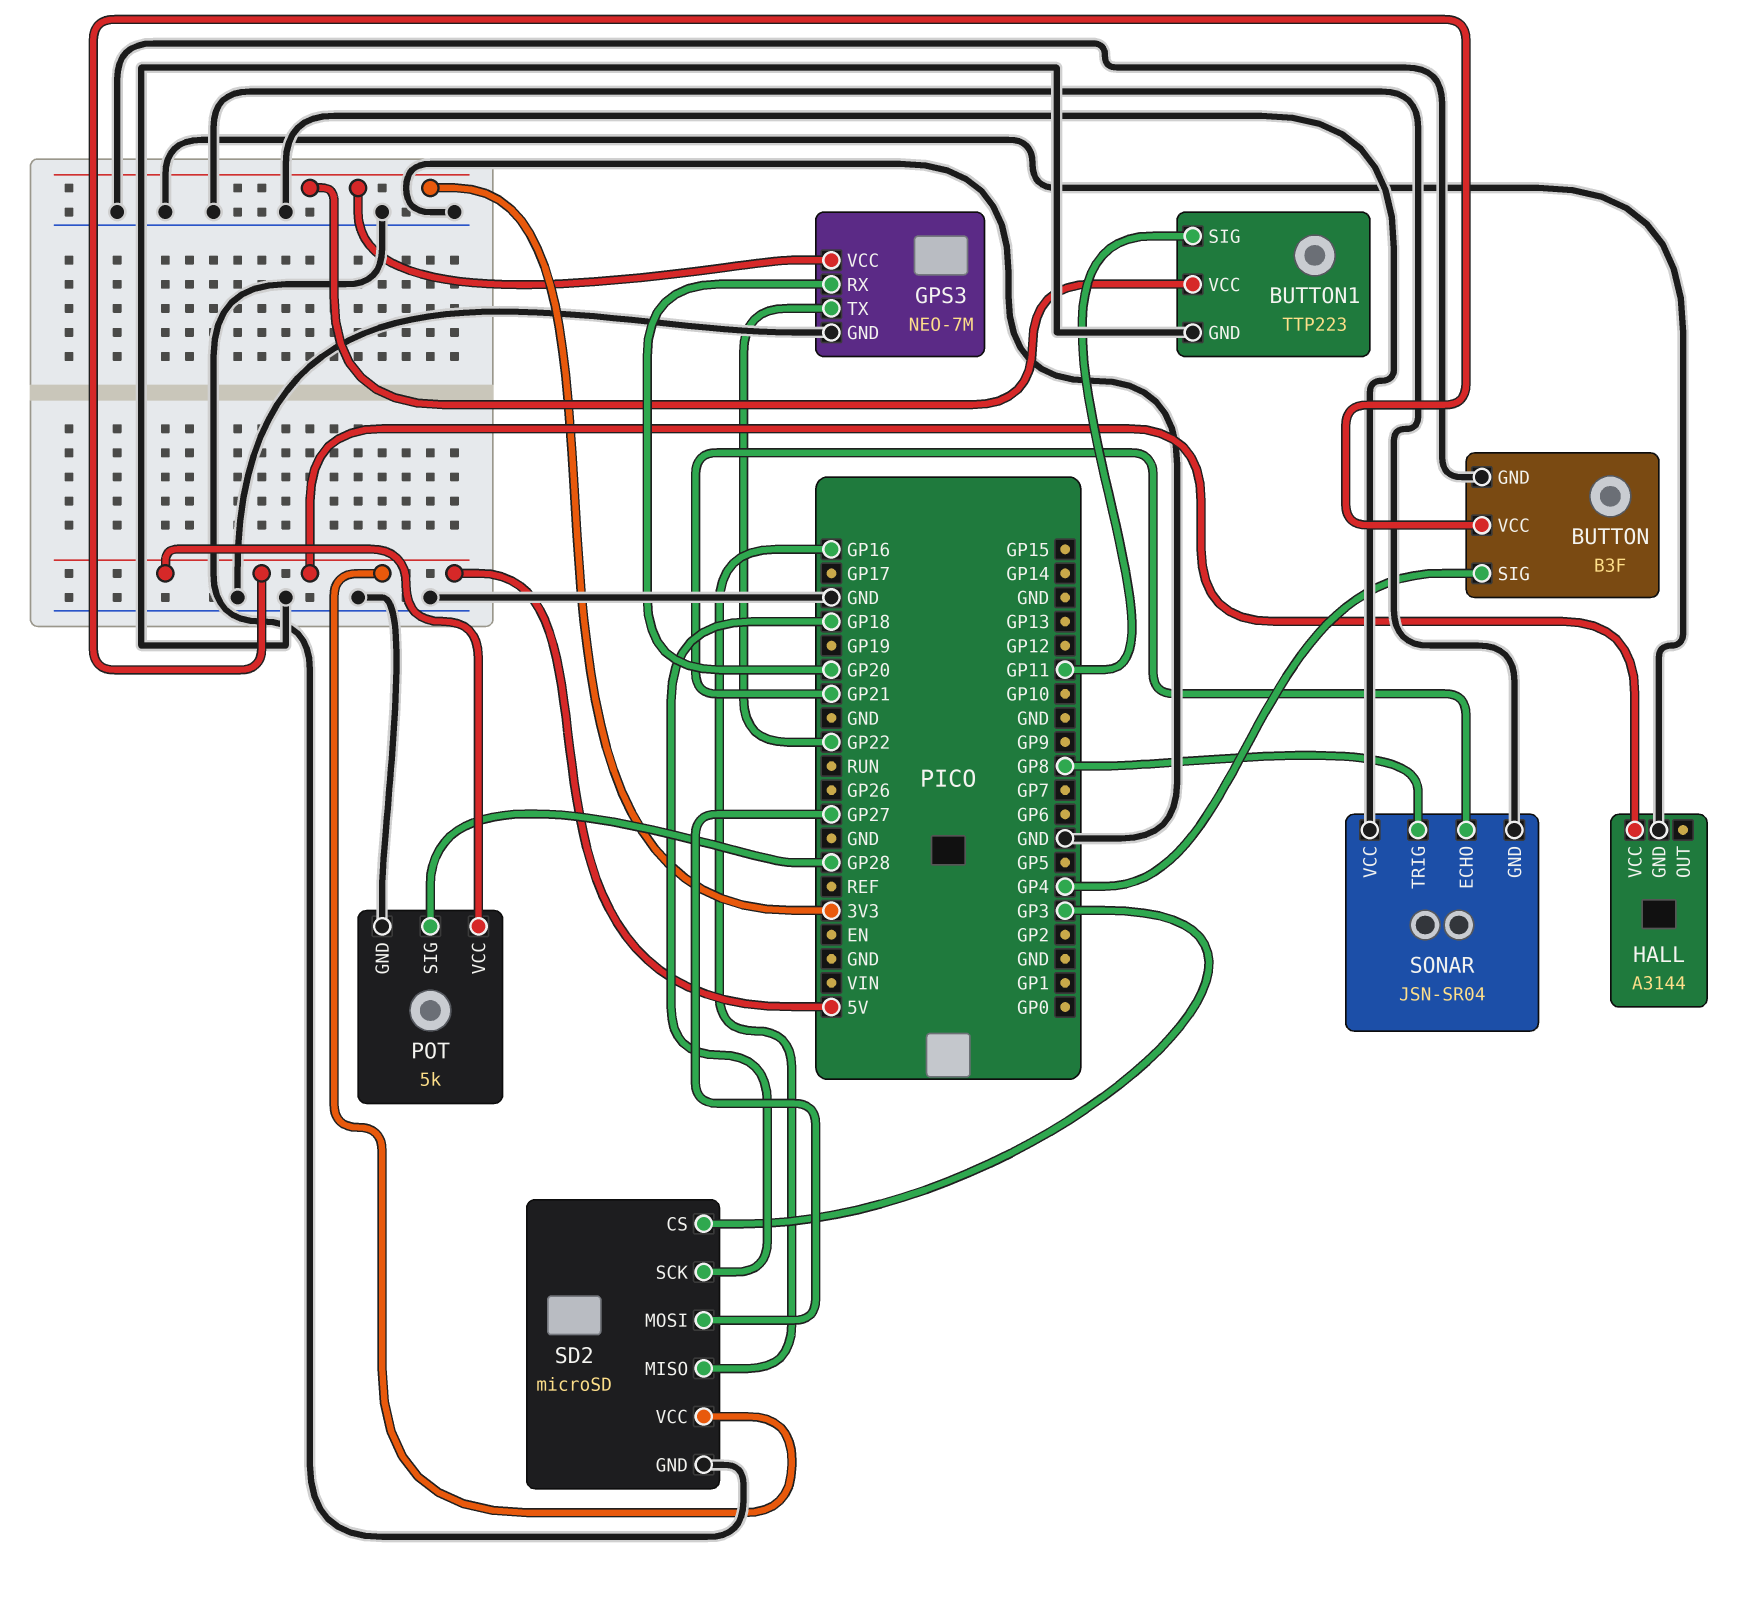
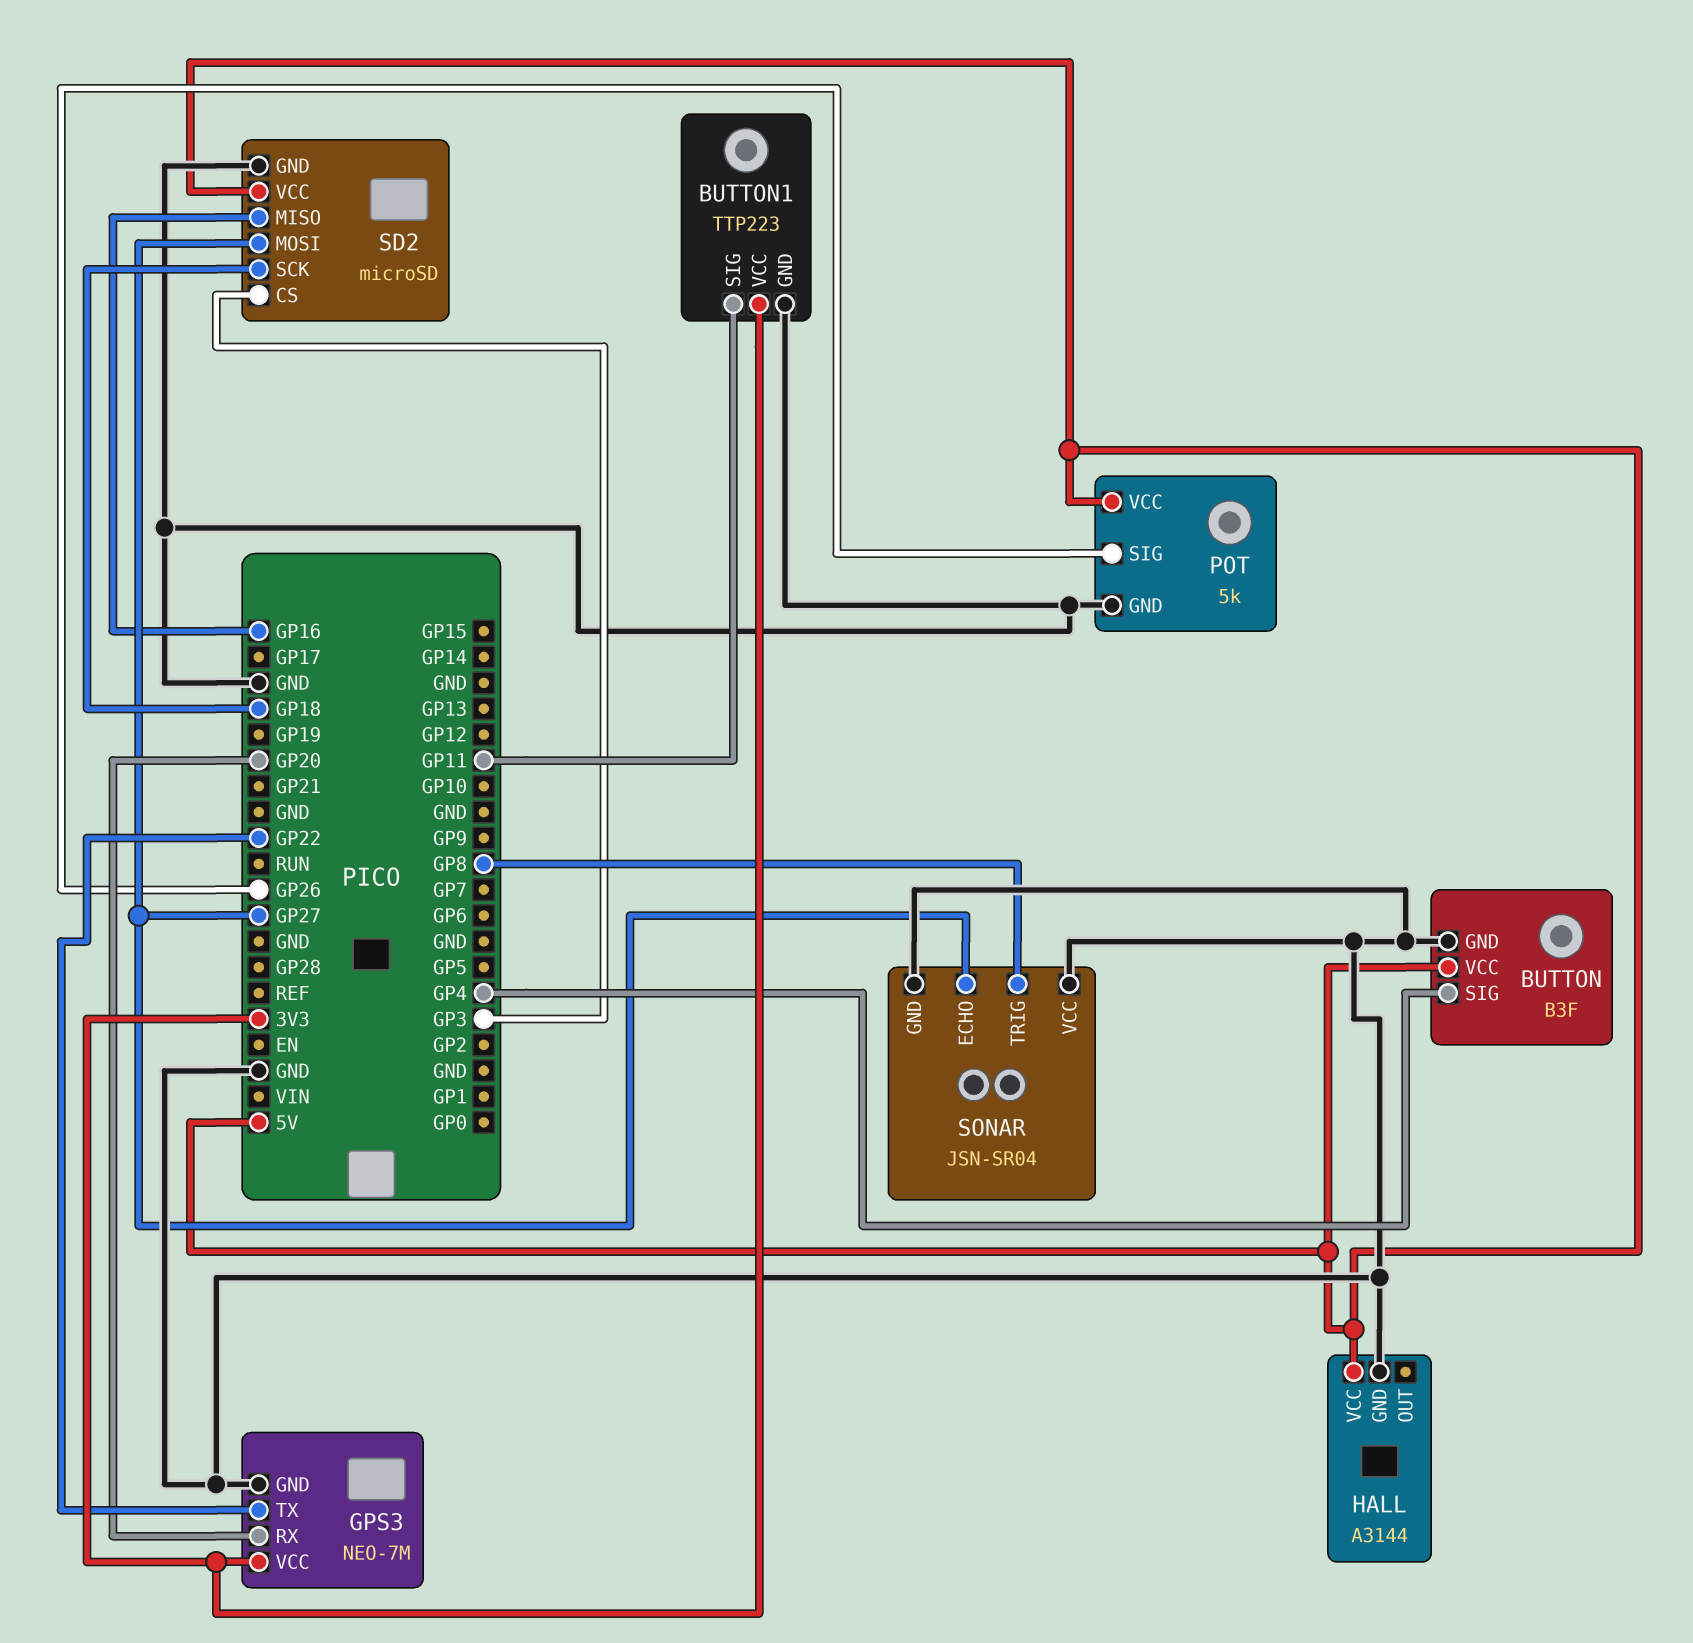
POT pin SIG: GP28 -> GP26
SONAR pin ECHO: GP21 -> GP27

